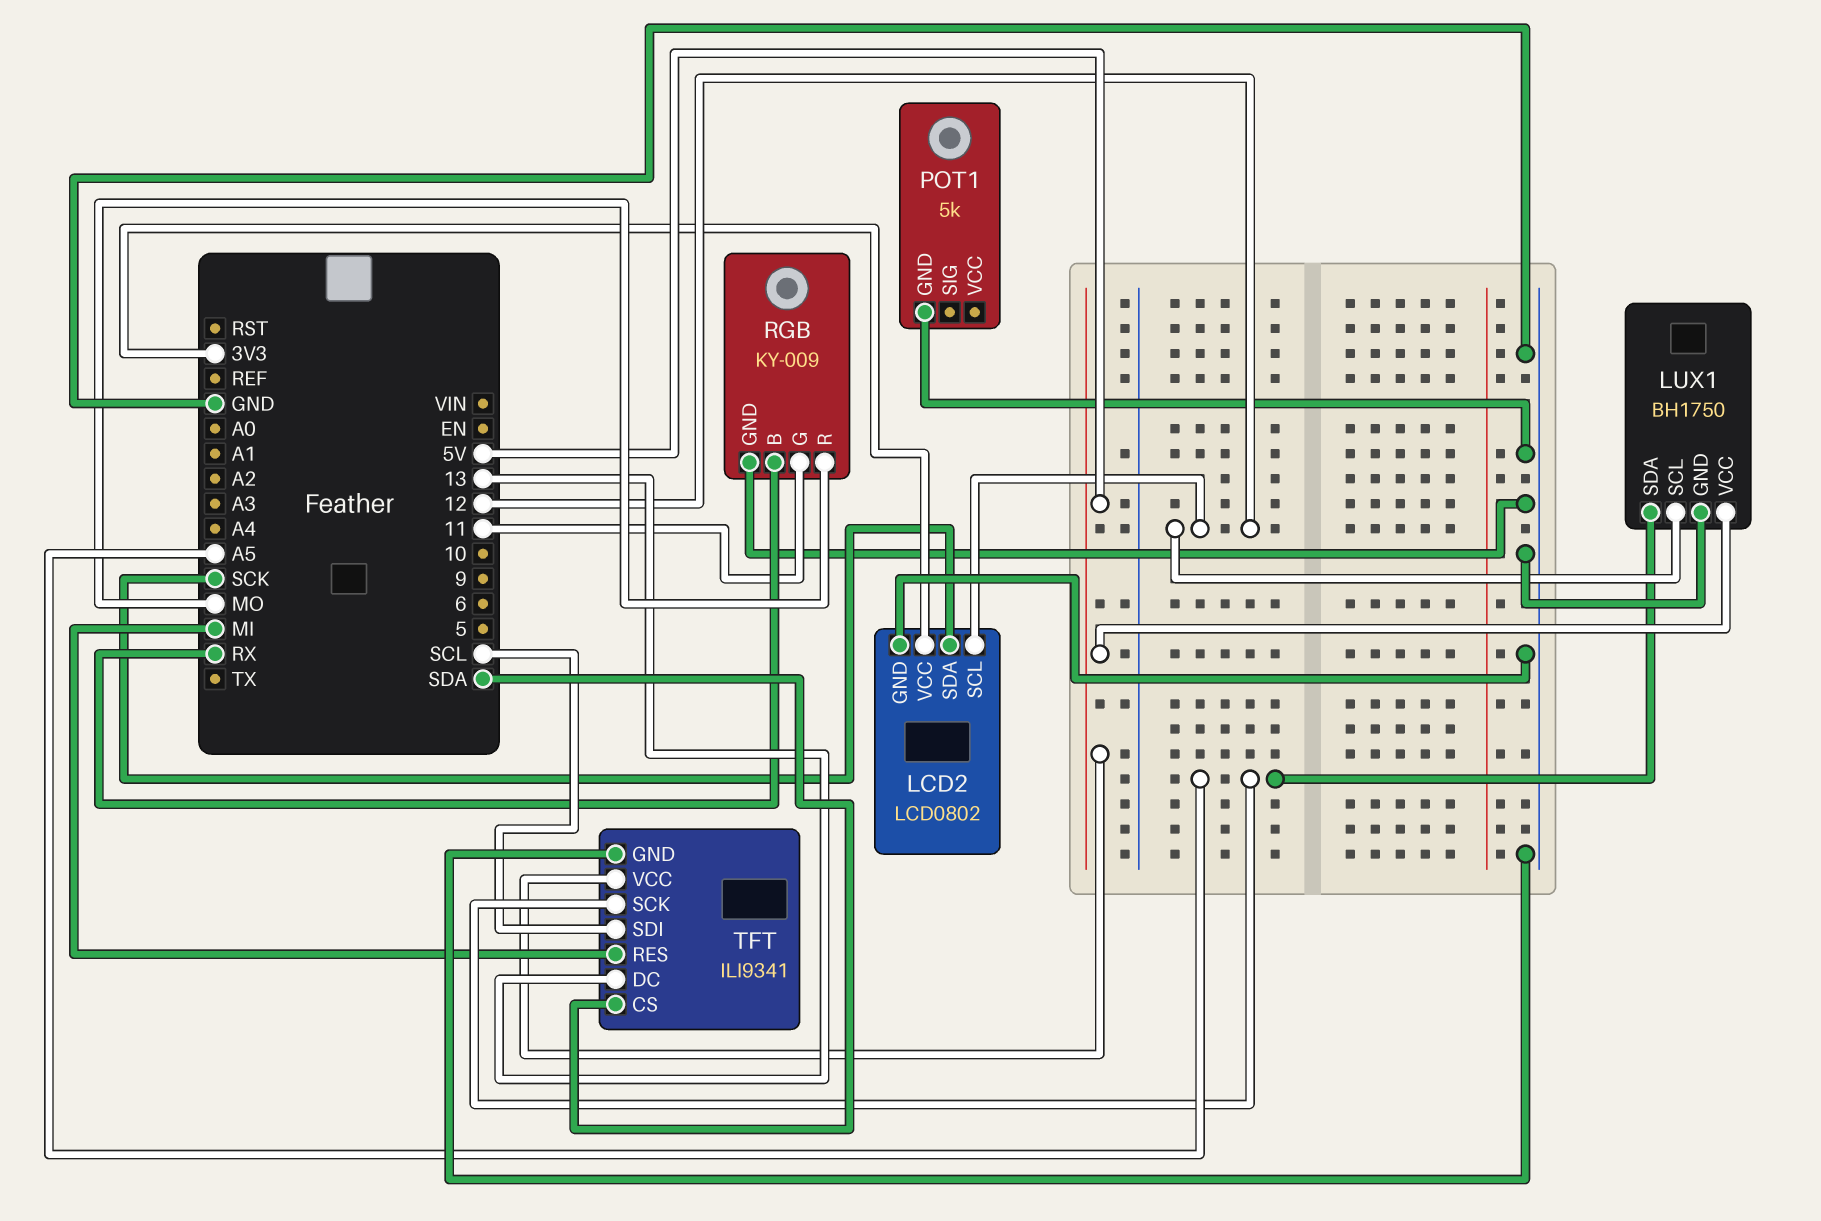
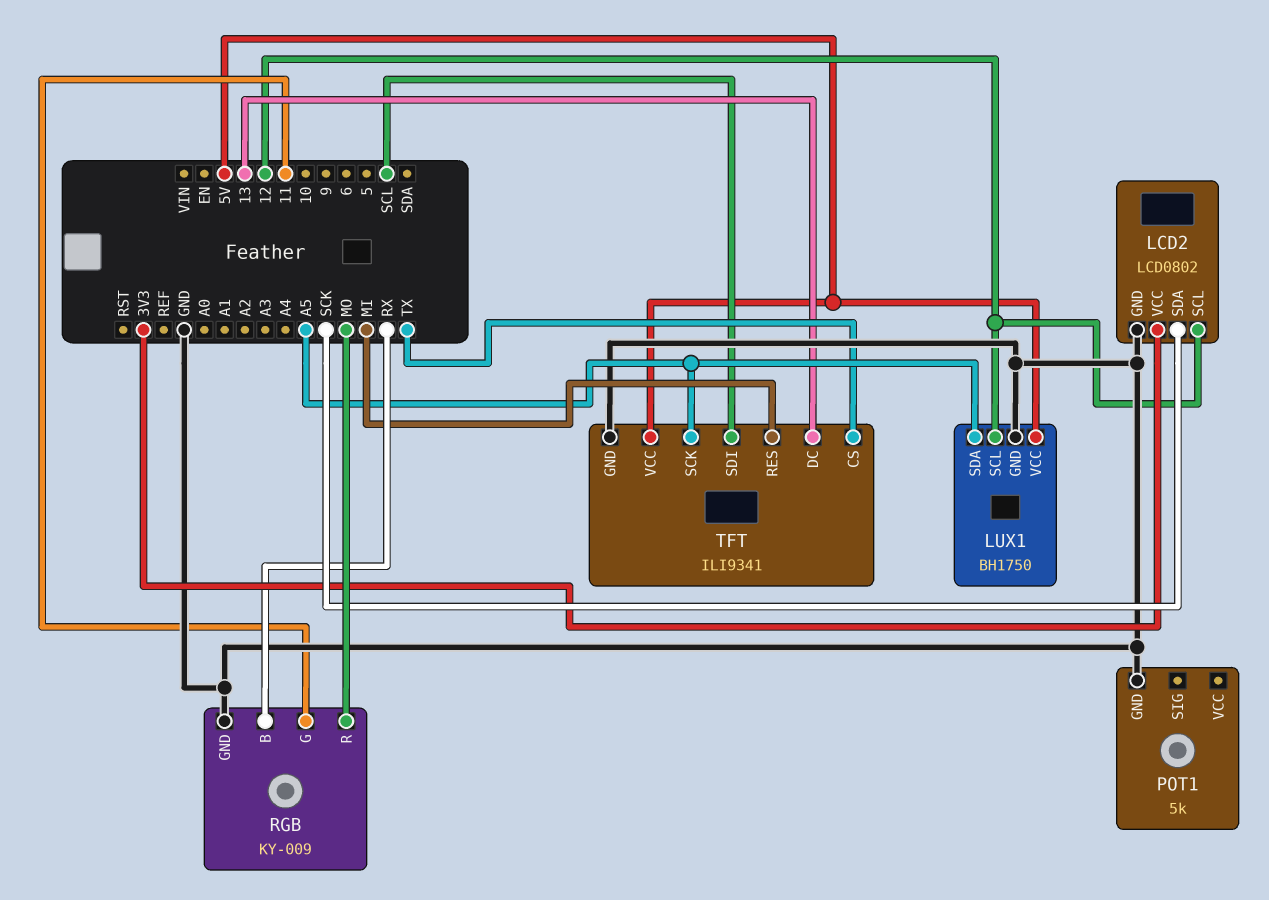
TFT pin CS: SDA -> TX

